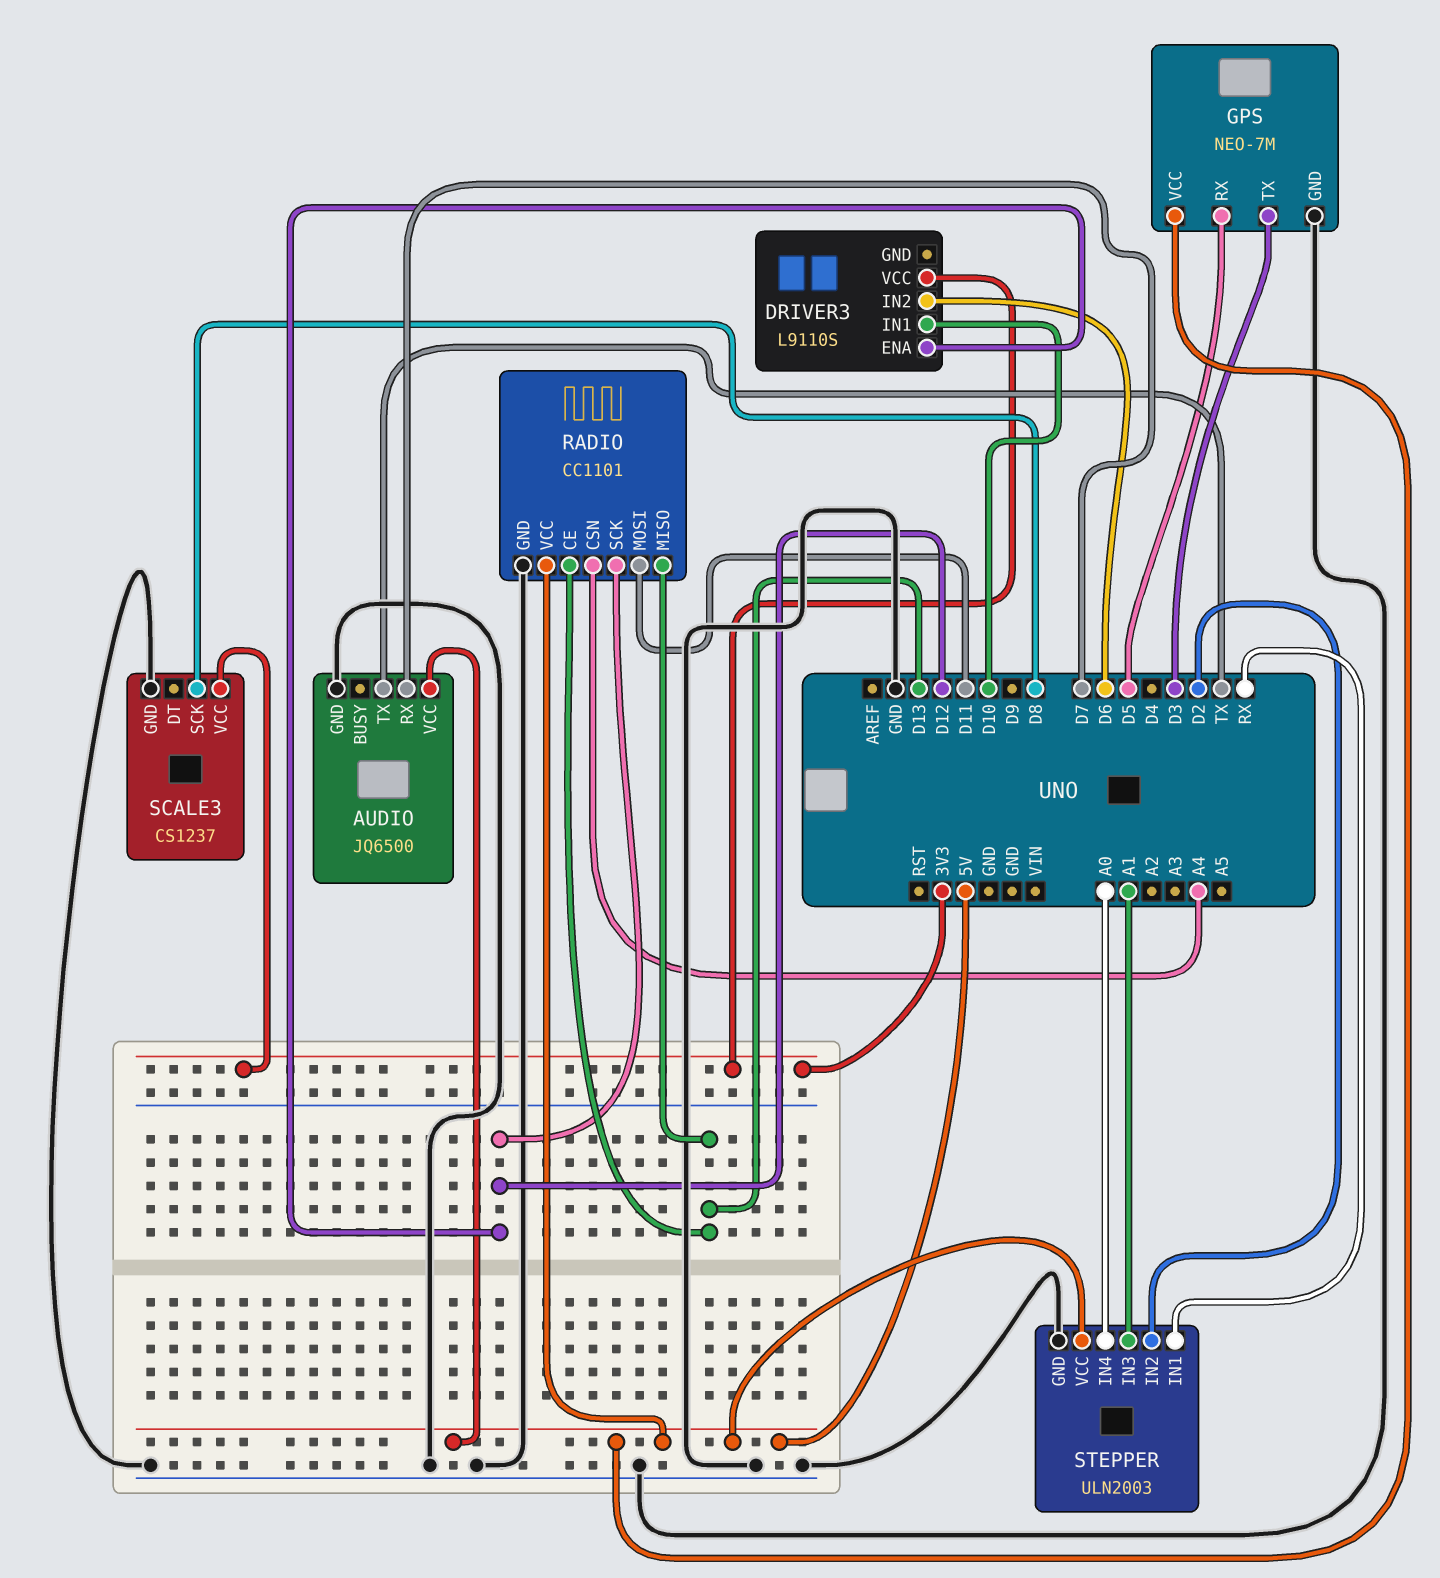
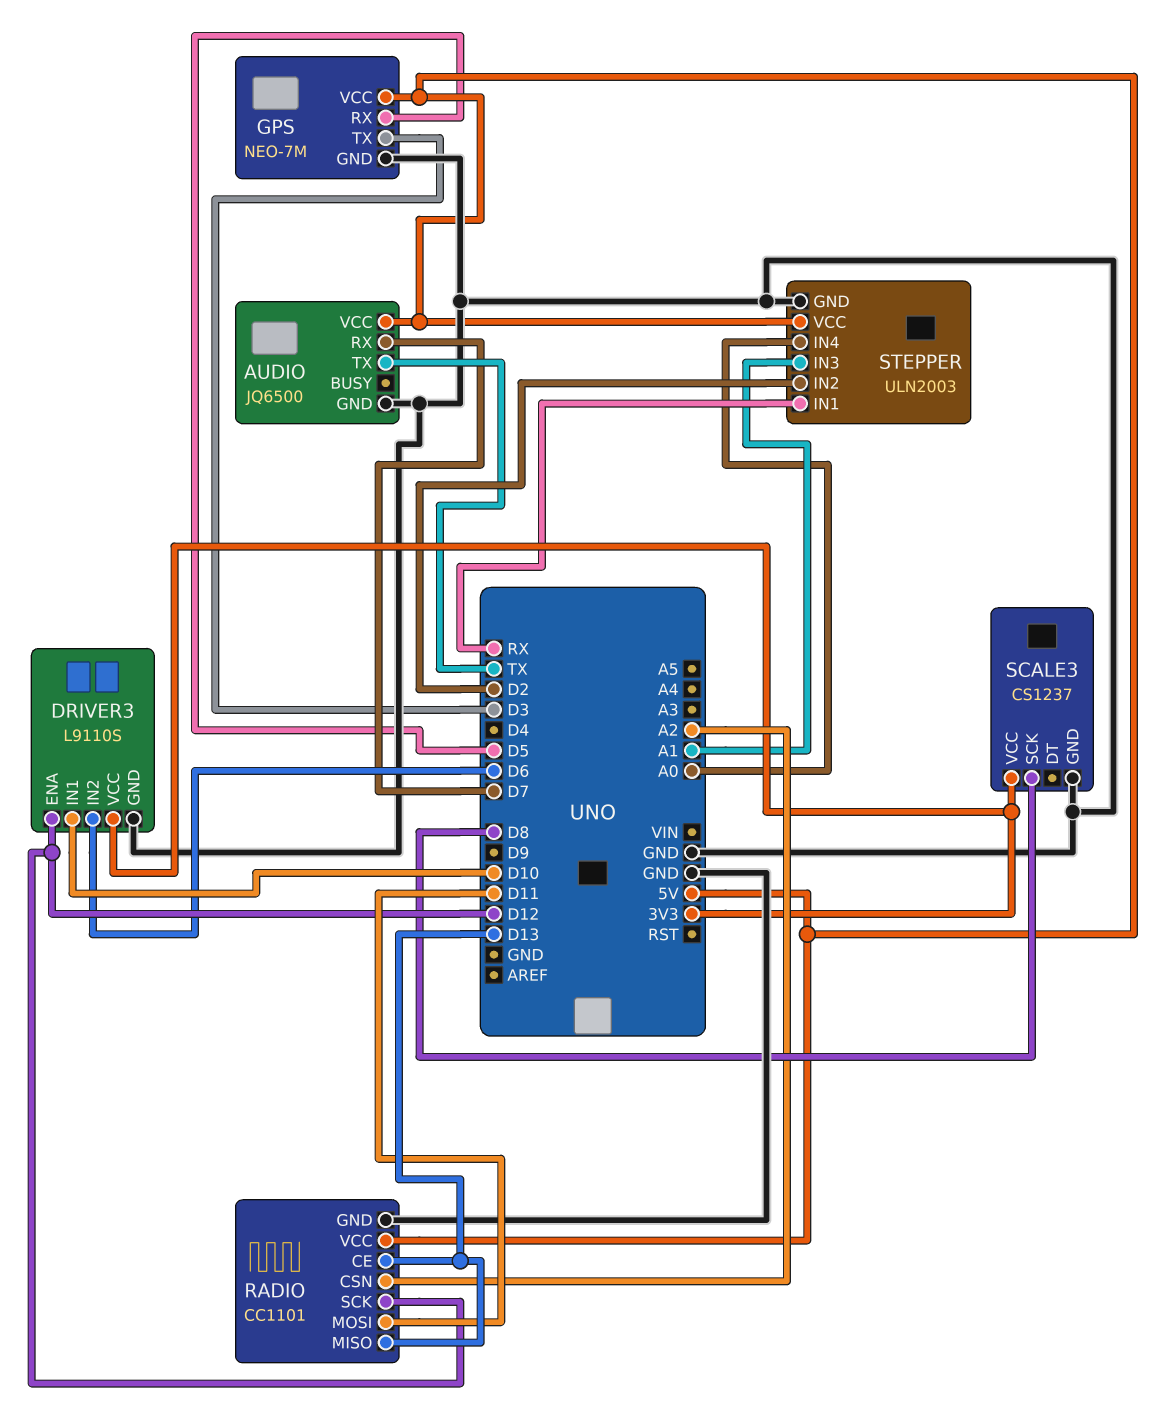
DRIVER3 pin GND: none -> GND
RADIO pin CSN: A4 -> A2

